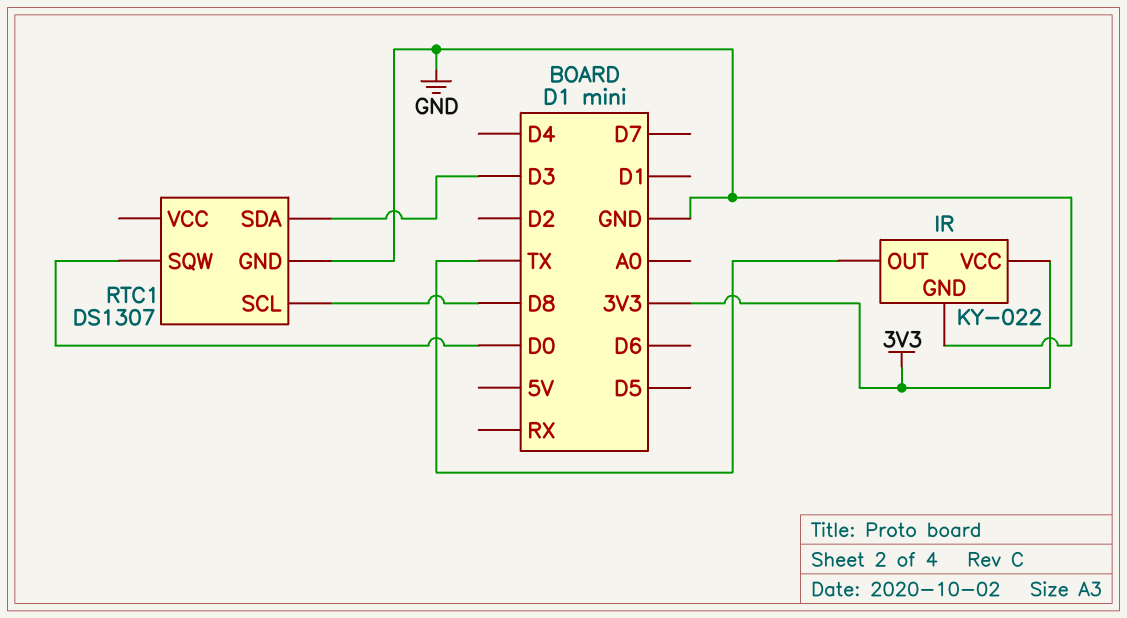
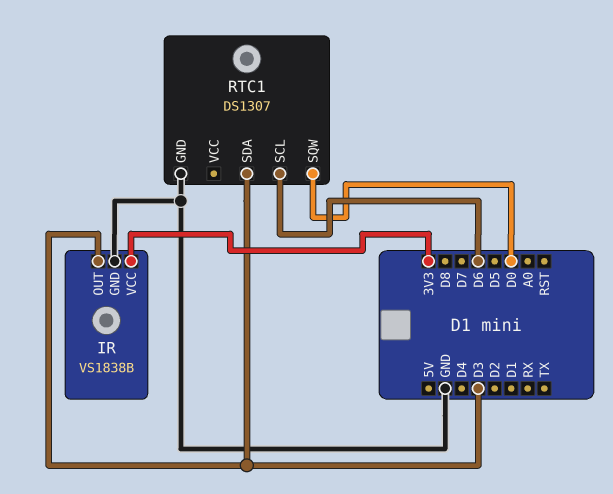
IR: KY-022 -> VS1838B
IR pin OUT: TX -> D3
RTC1 pin SCL: D8 -> D6

